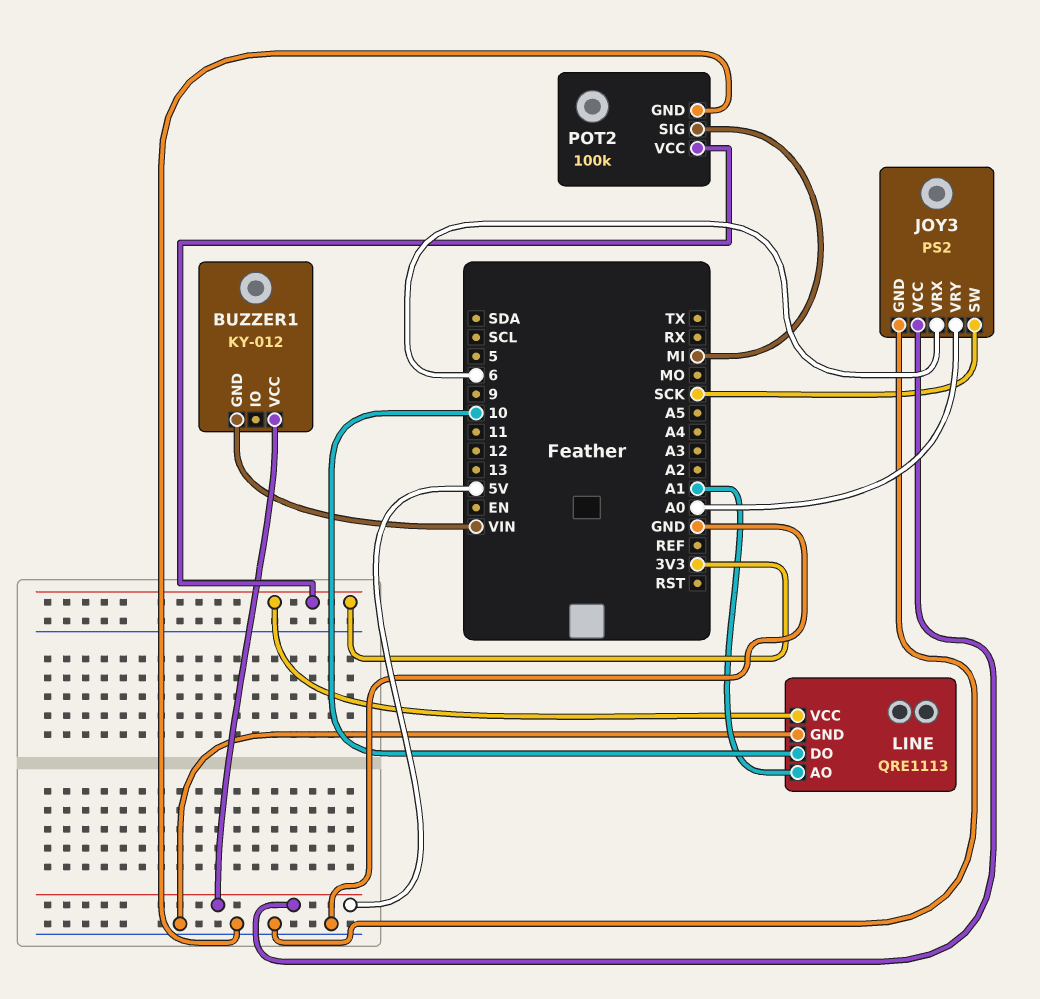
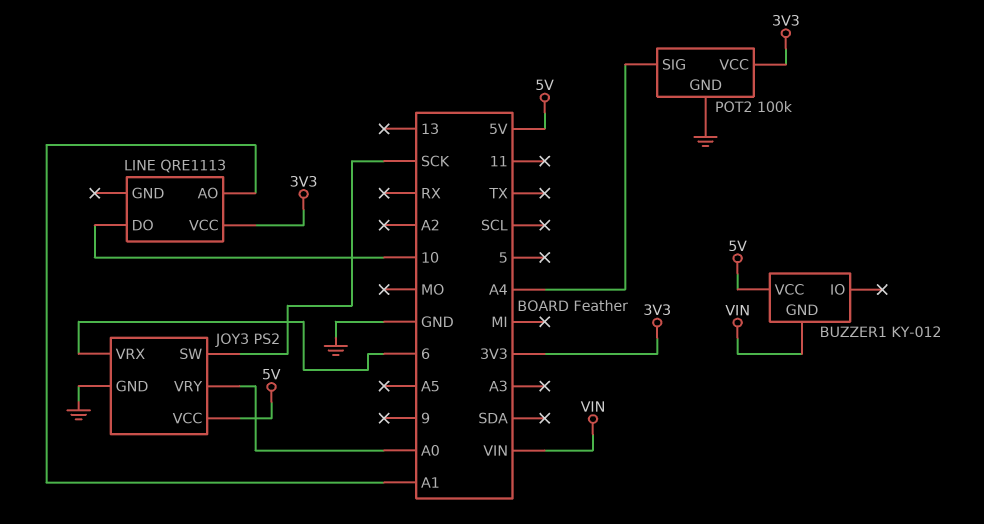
LINE pin GND: GND -> none
POT2 pin SIG: MI -> A4

